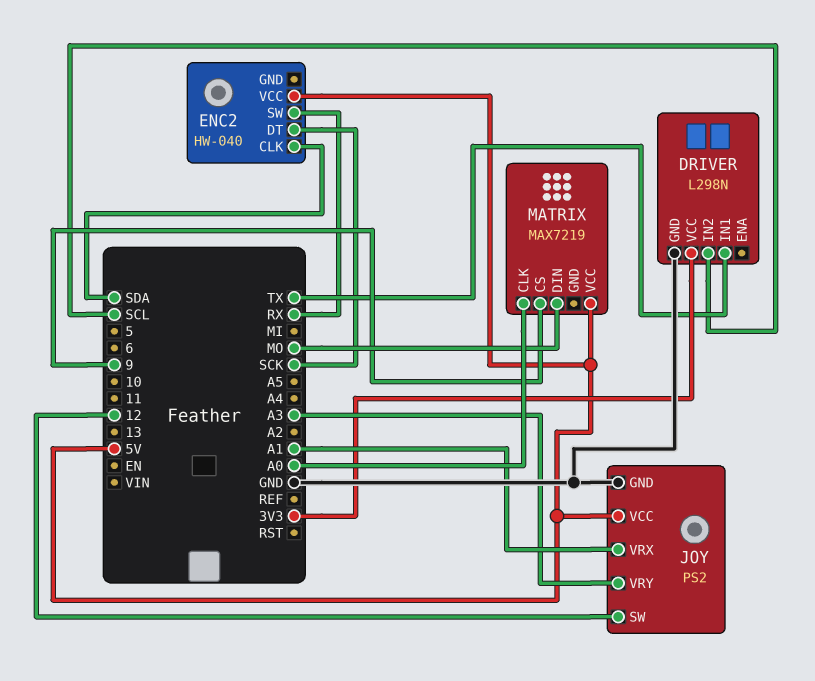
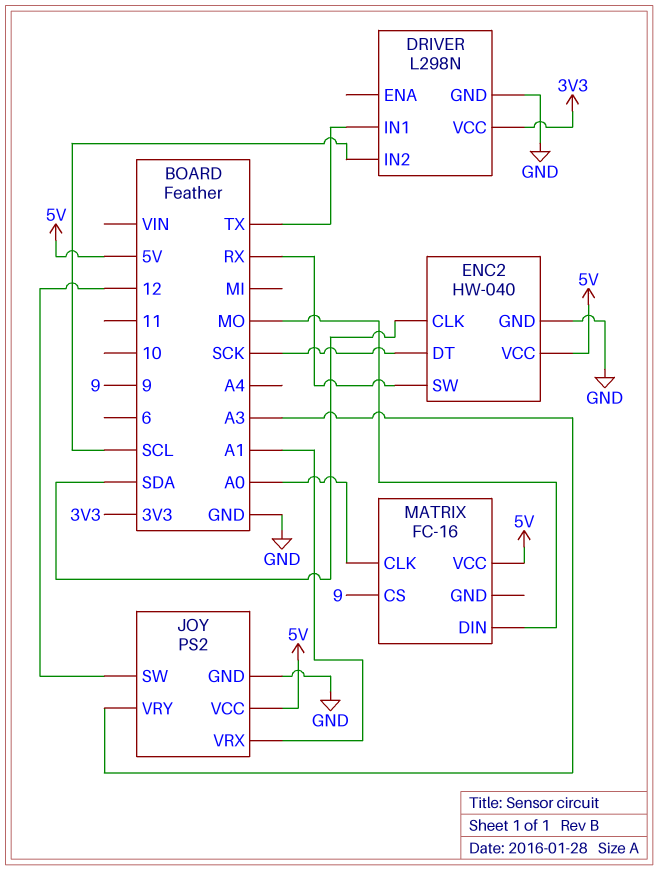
ENC2 pin GND: none -> GND
MATRIX: MAX7219 -> FC-16

